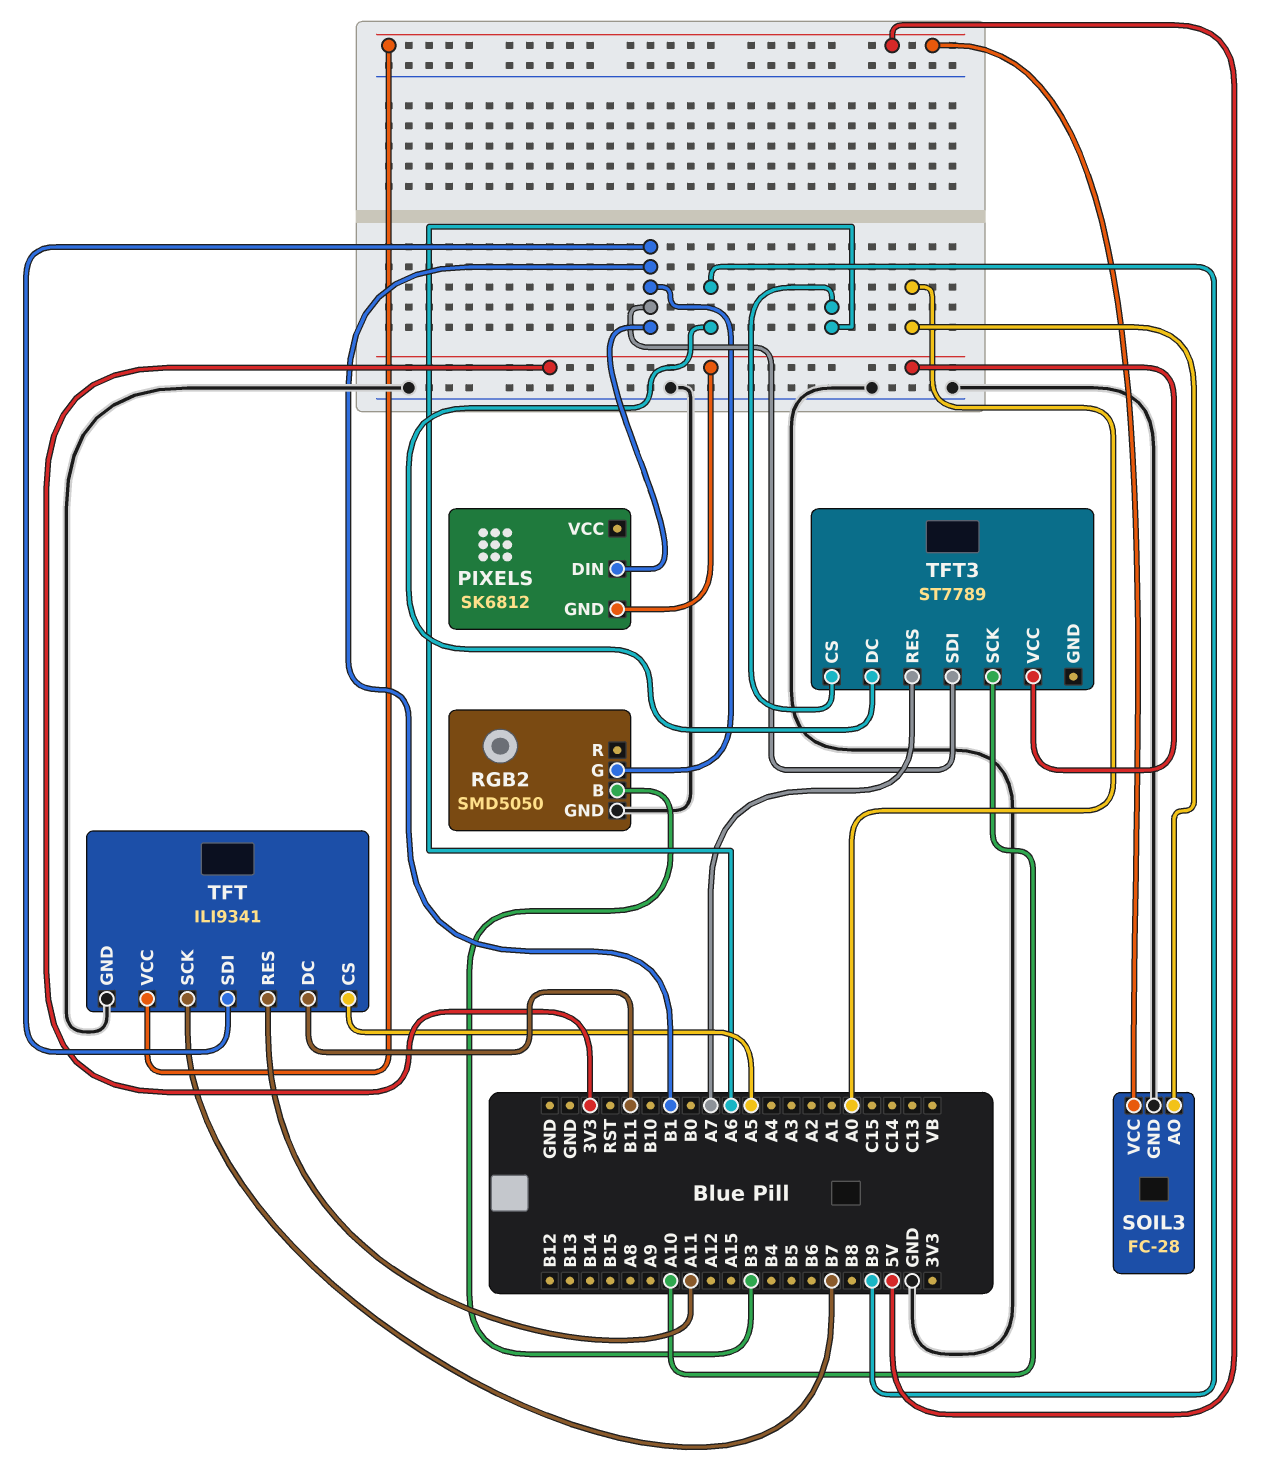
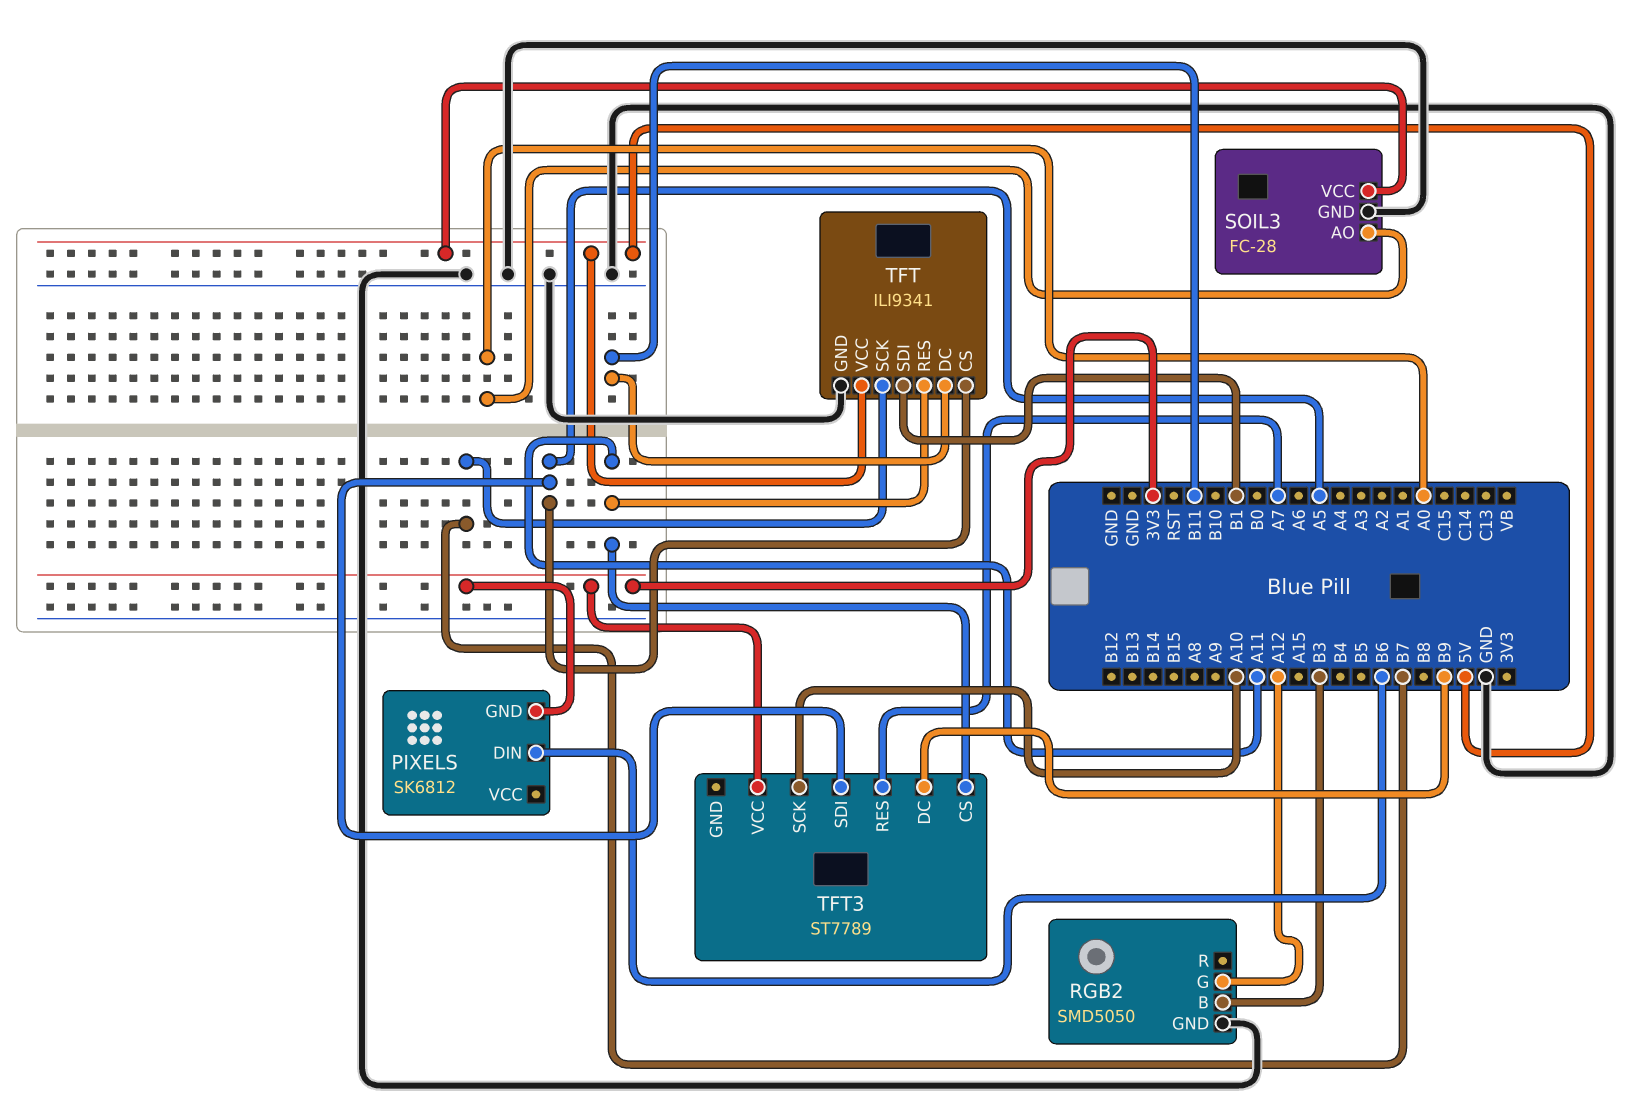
PIXELS pin DIN: B1 -> B6
RGB2 pin G: B1 -> A12
TFT3 pin CS: A6 -> A11
TFT3 pin SDI: B1 -> A5

